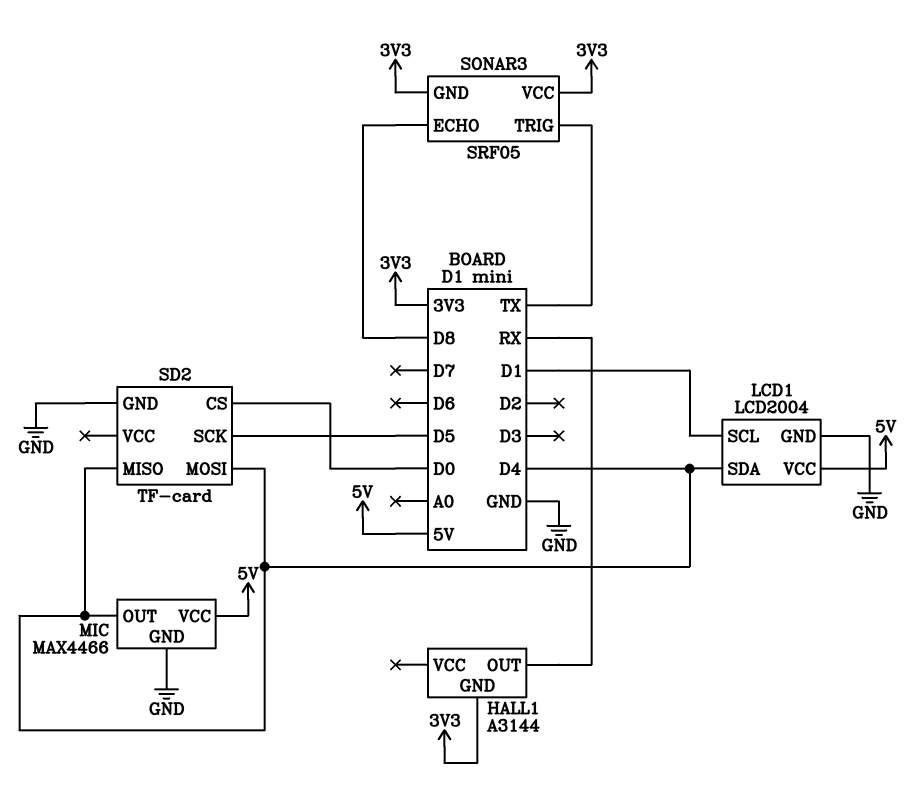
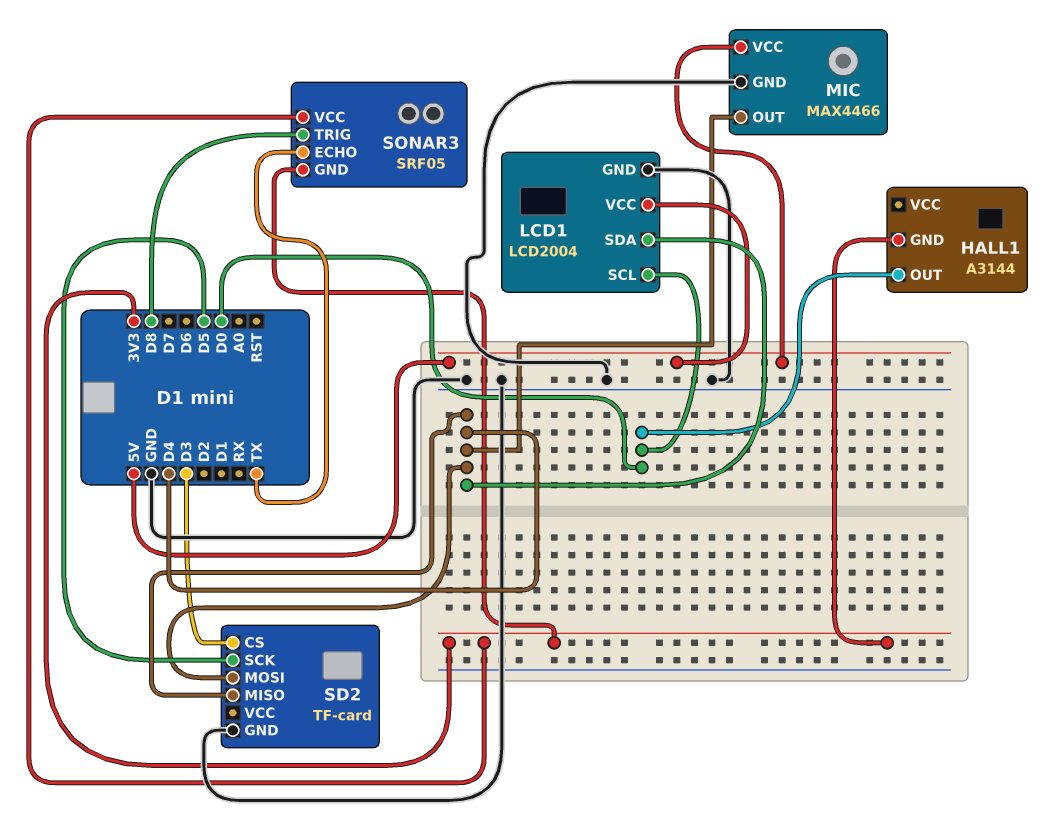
HALL1 pin OUT: RX -> D0
LCD1 pin SCL: D1 -> D0
SD2 pin CS: D0 -> D3
SONAR3 pin ECHO: D8 -> TX
SONAR3 pin TRIG: TX -> D8

